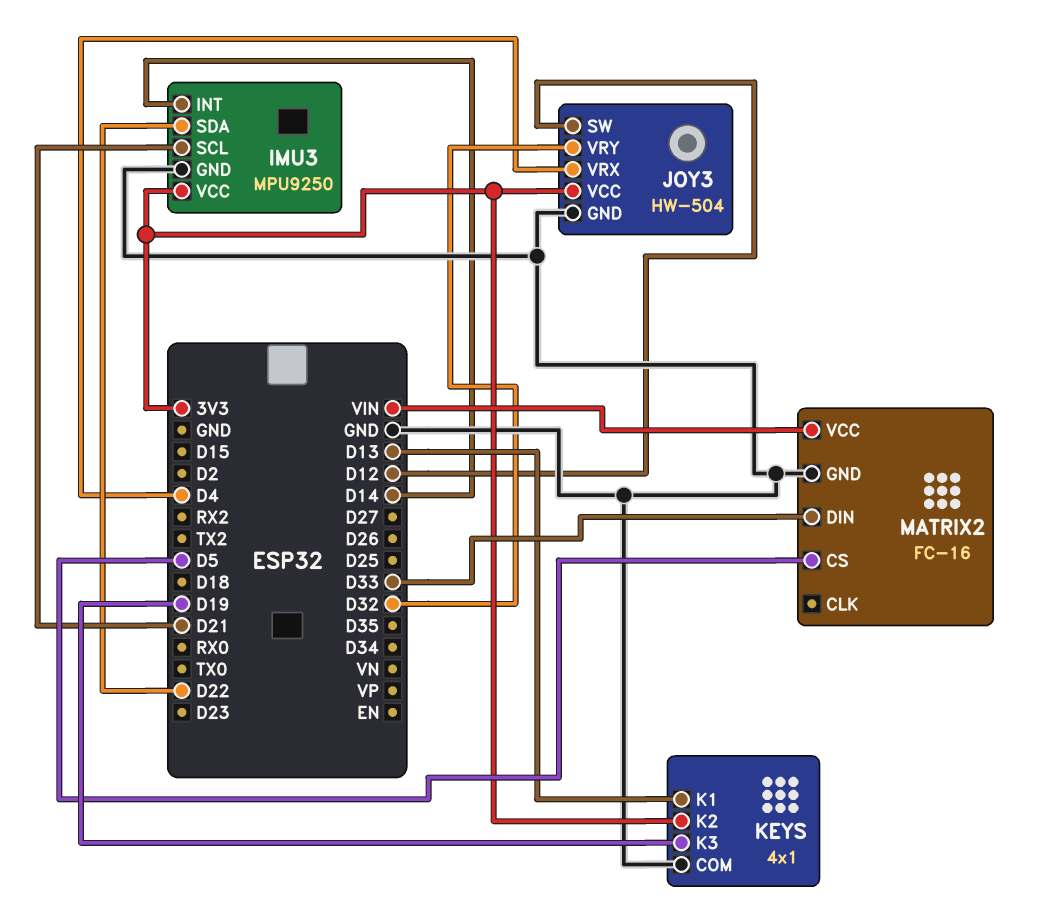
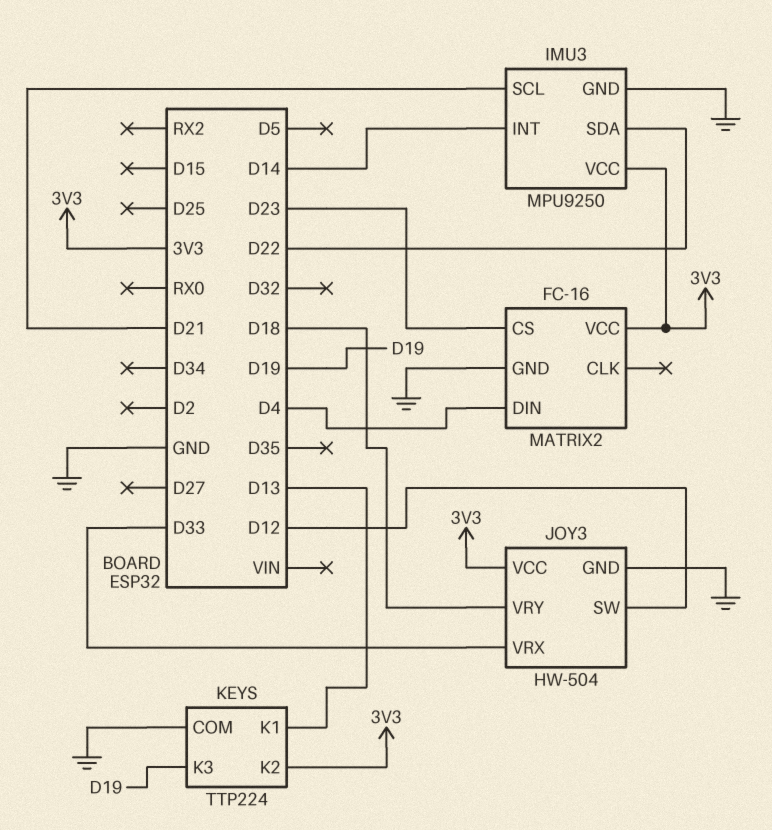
JOY3 pin VRX: D4 -> D33
JOY3 pin VRY: D32 -> D18
KEYS: 4x1 -> TTP224
MATRIX2 pin CS: D5 -> D23
MATRIX2 pin DIN: D33 -> D4
MATRIX2 pin VCC: VIN -> 3V3

